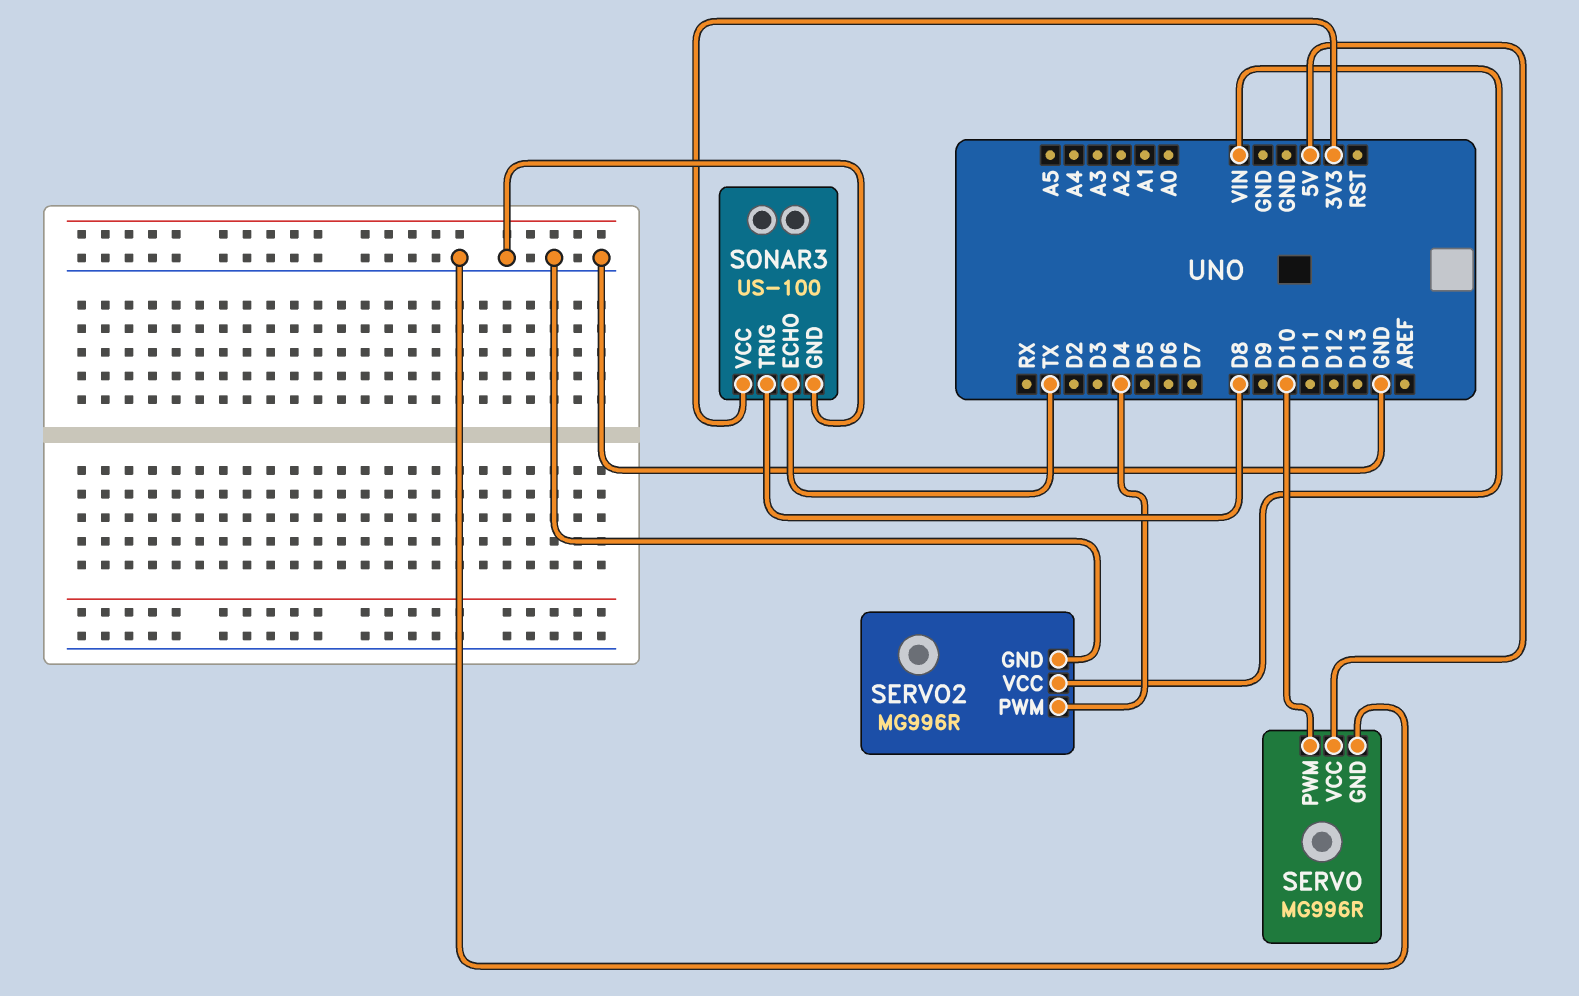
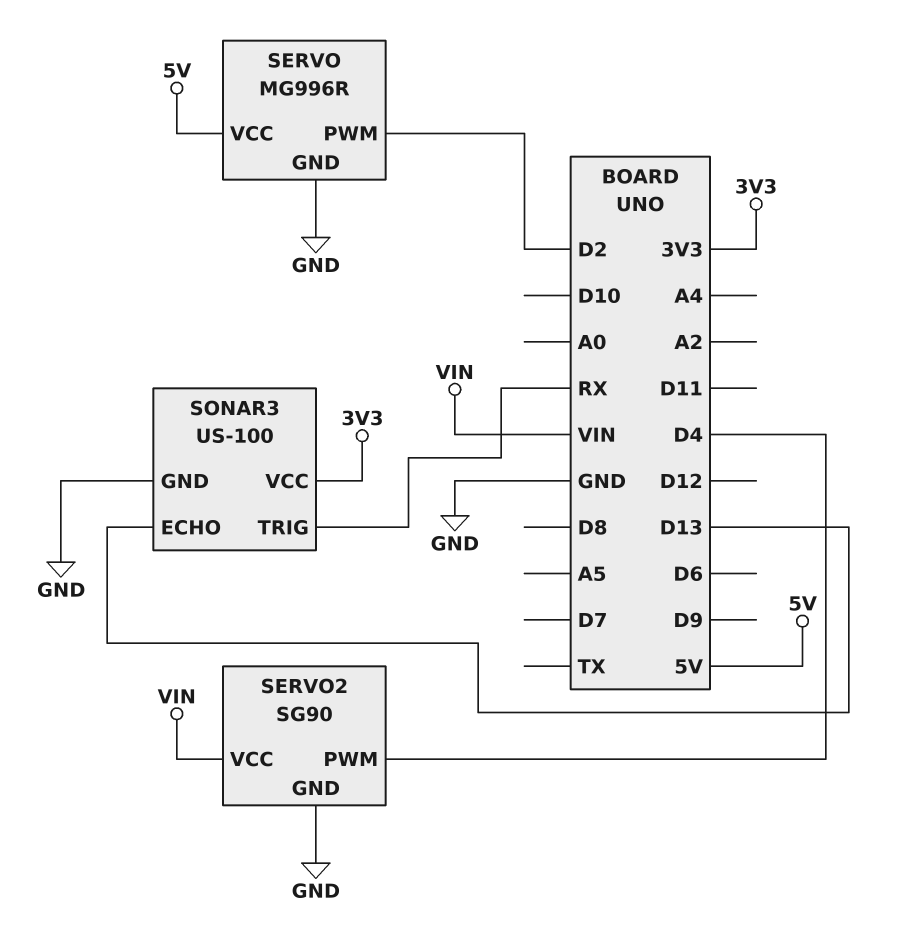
SERVO pin PWM: D10 -> D2
SERVO2: MG996R -> SG90
SONAR3 pin ECHO: TX -> D13
SONAR3 pin TRIG: D8 -> RX

